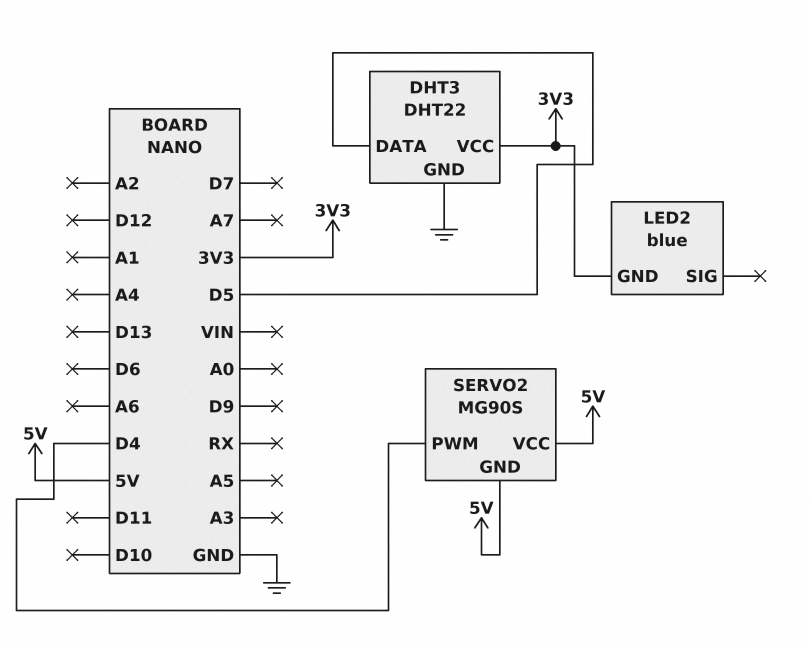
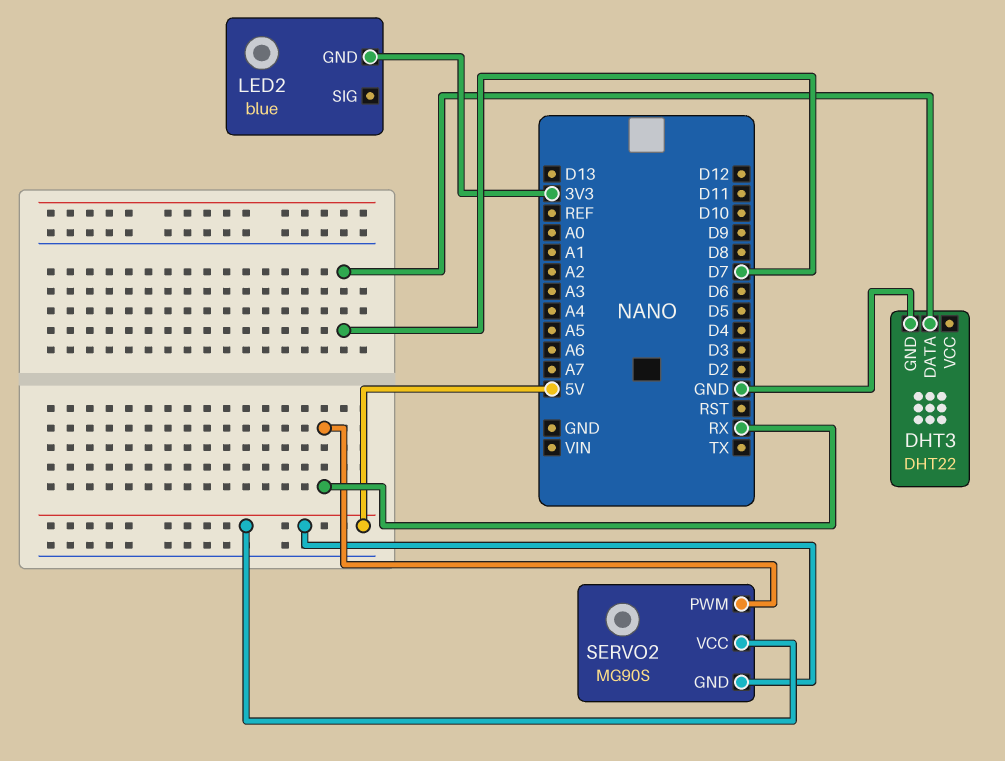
DHT3 pin DATA: D5 -> D7
DHT3 pin VCC: 3V3 -> none
SERVO2 pin PWM: D4 -> RX

